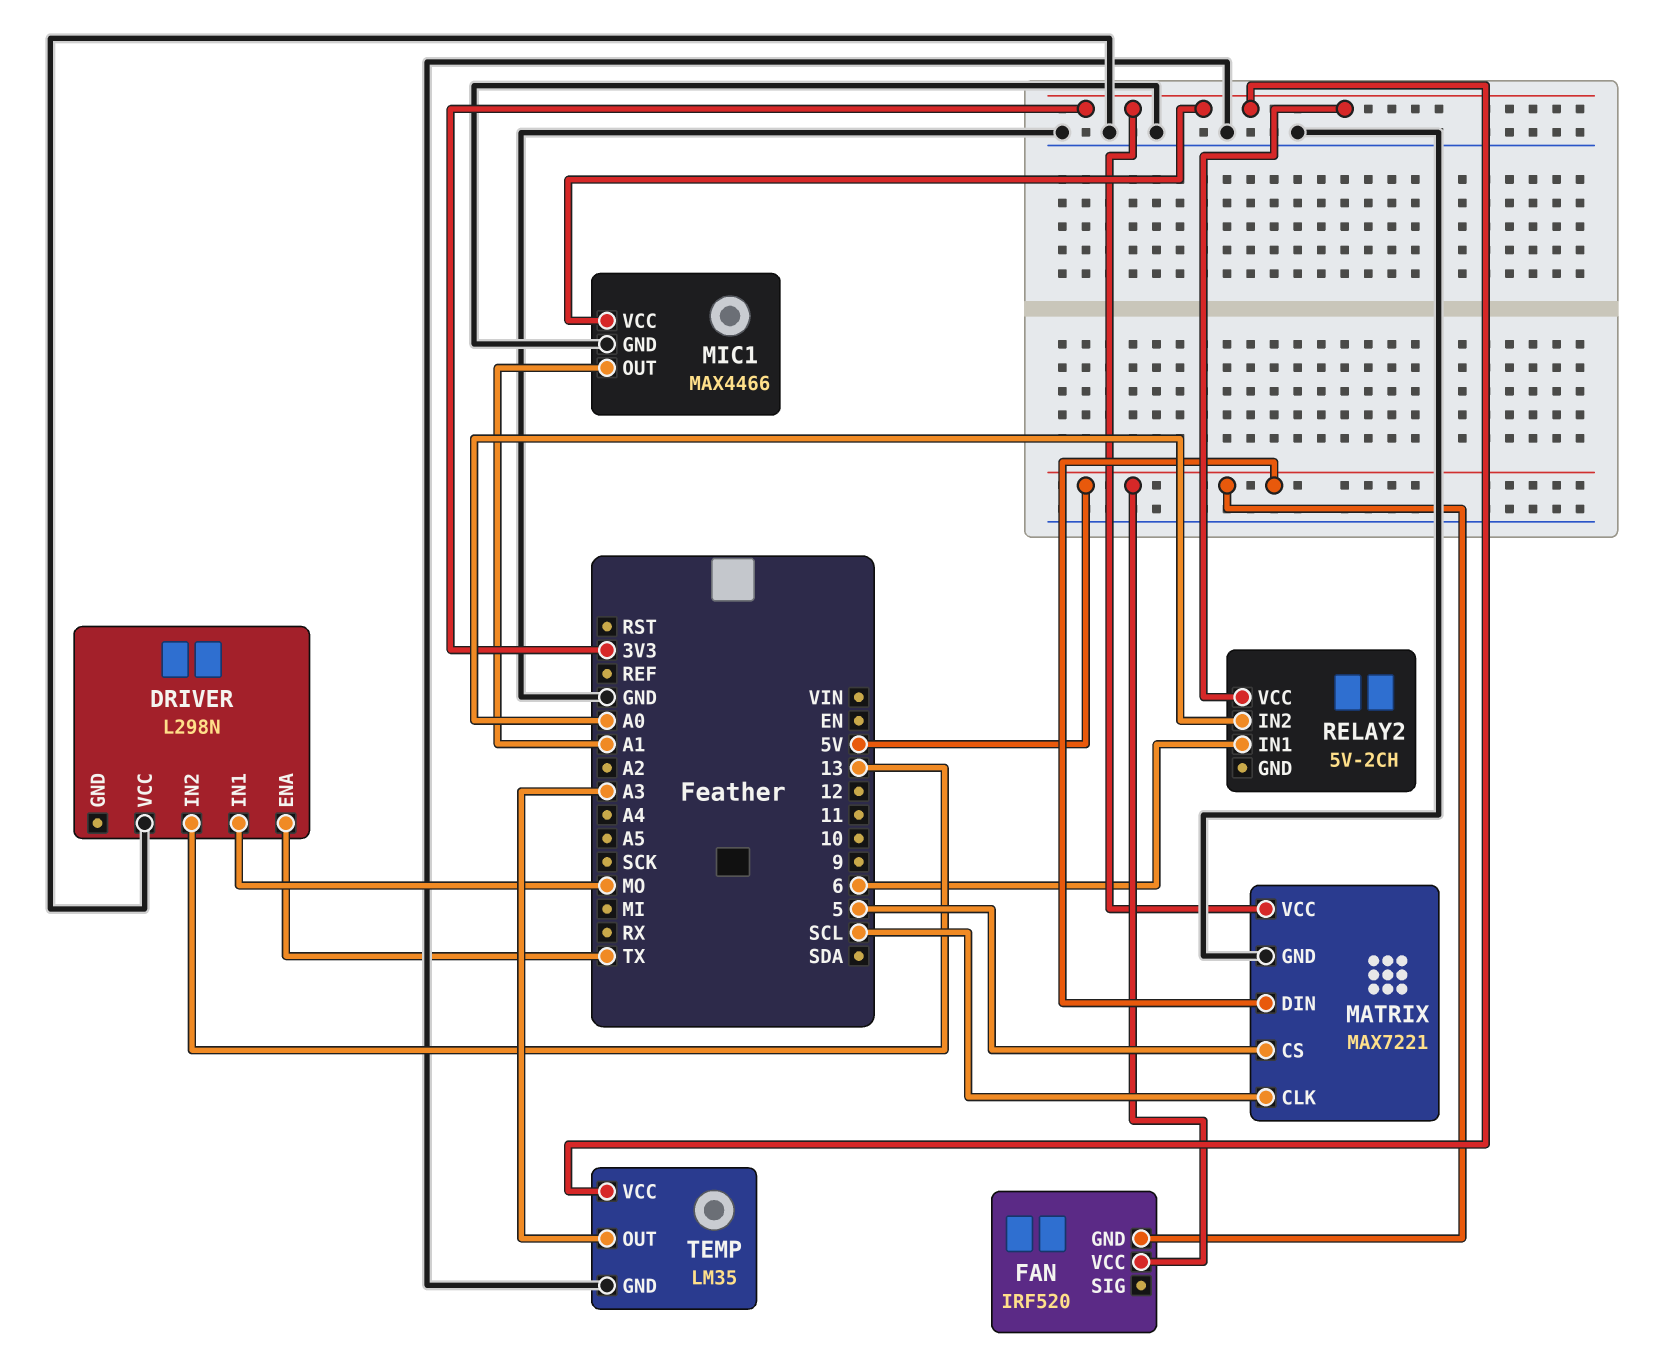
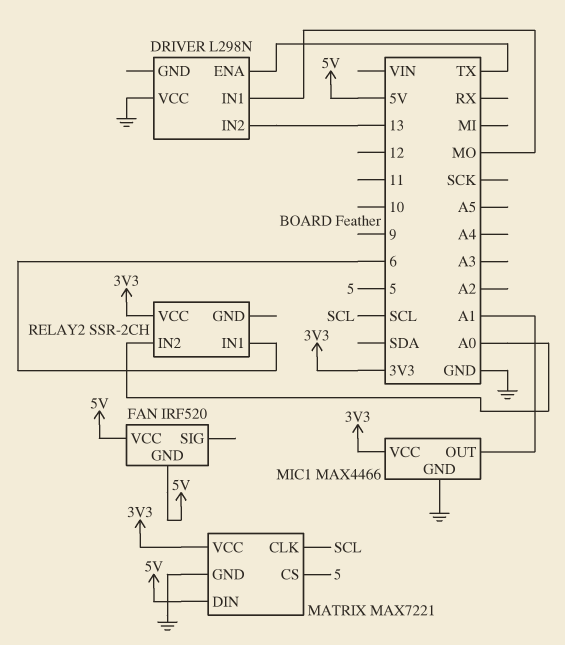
RELAY2: 5V-2CH -> SSR-2CH
TEMP: LM35 -> none
TEMP pin GND: GND -> none
TEMP pin OUT: A3 -> none
TEMP pin VCC: 3V3 -> none

